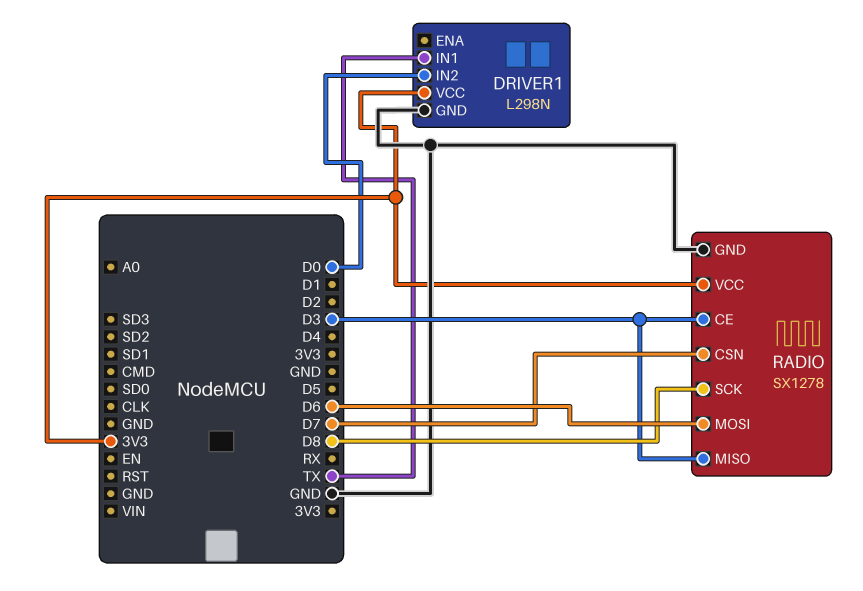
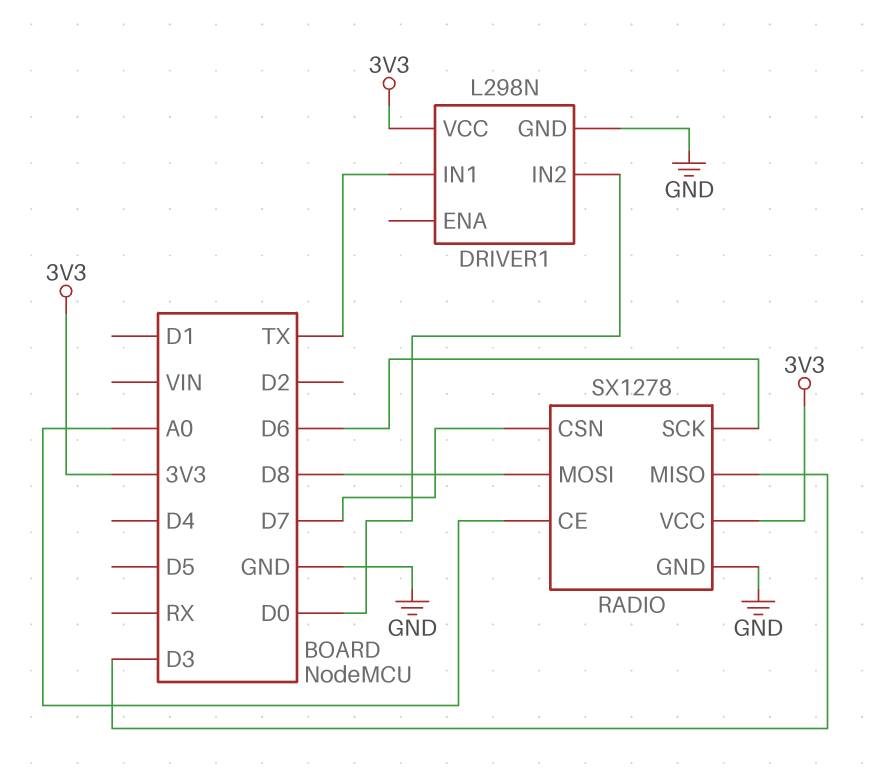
RADIO pin CE: D3 -> A0
RADIO pin MOSI: D6 -> D8
RADIO pin SCK: D8 -> D6

